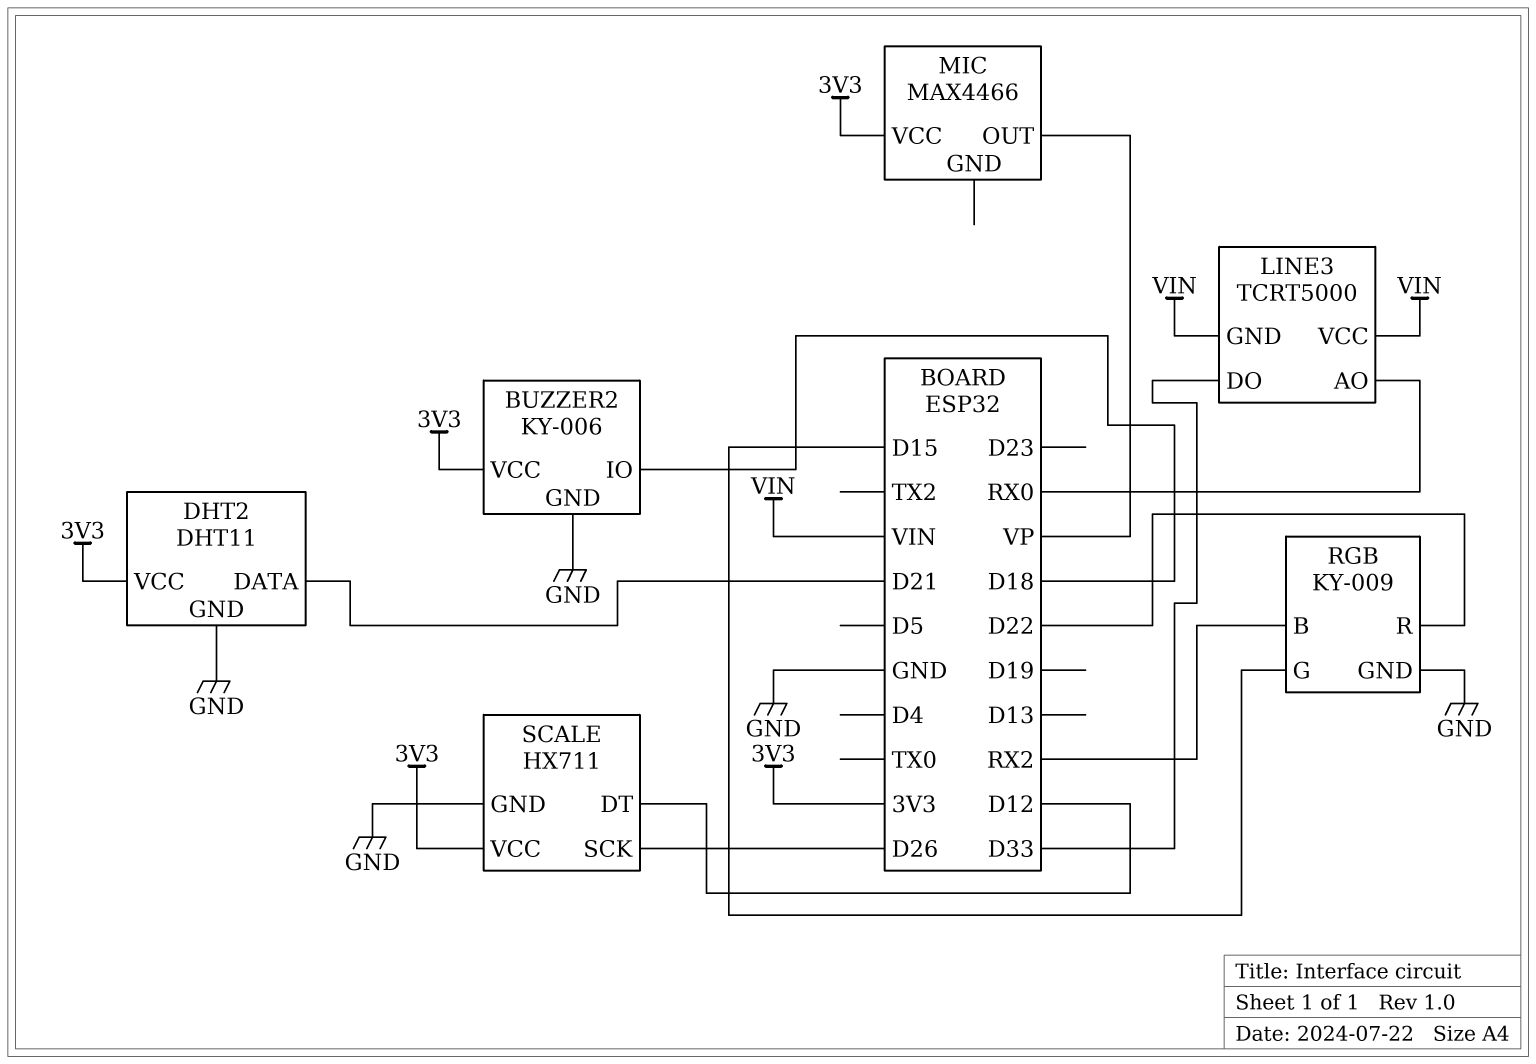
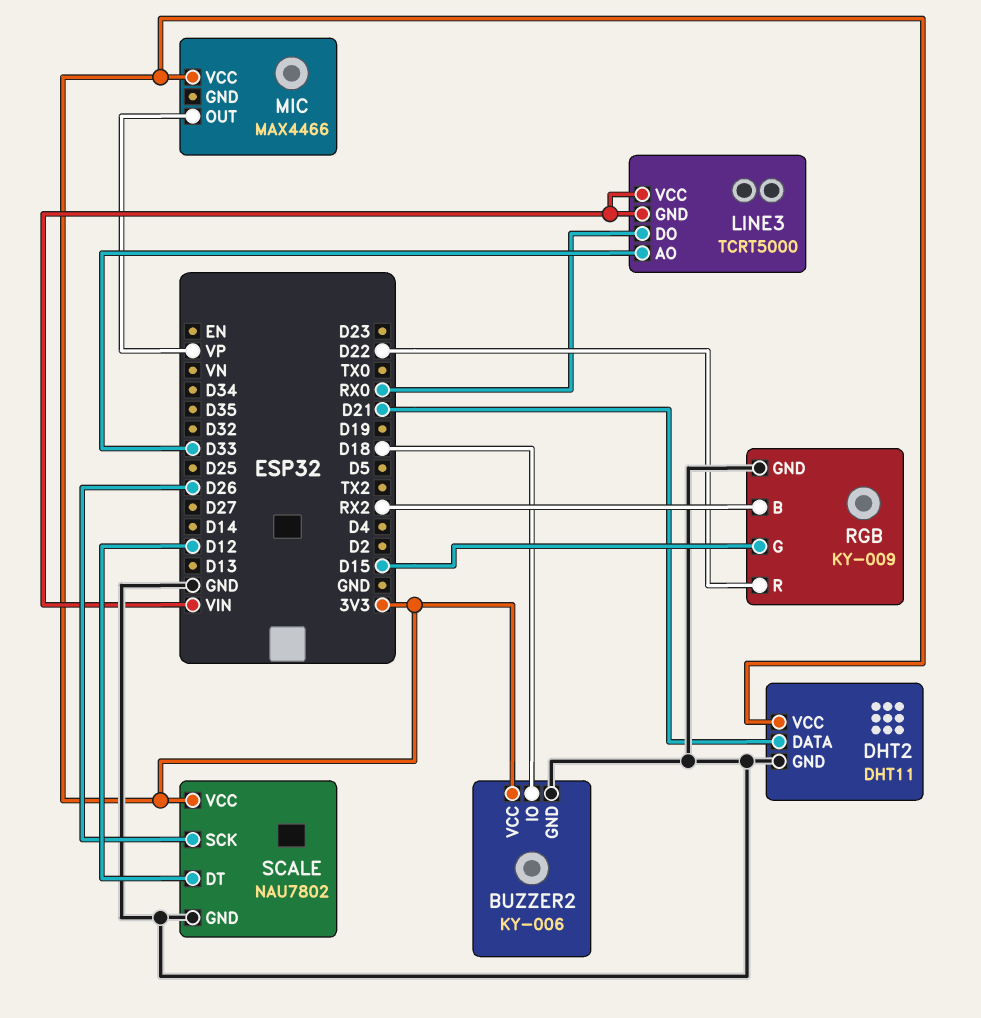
LINE3 pin AO: RX0 -> D33
LINE3 pin DO: D33 -> RX0
SCALE: HX711 -> NAU7802

